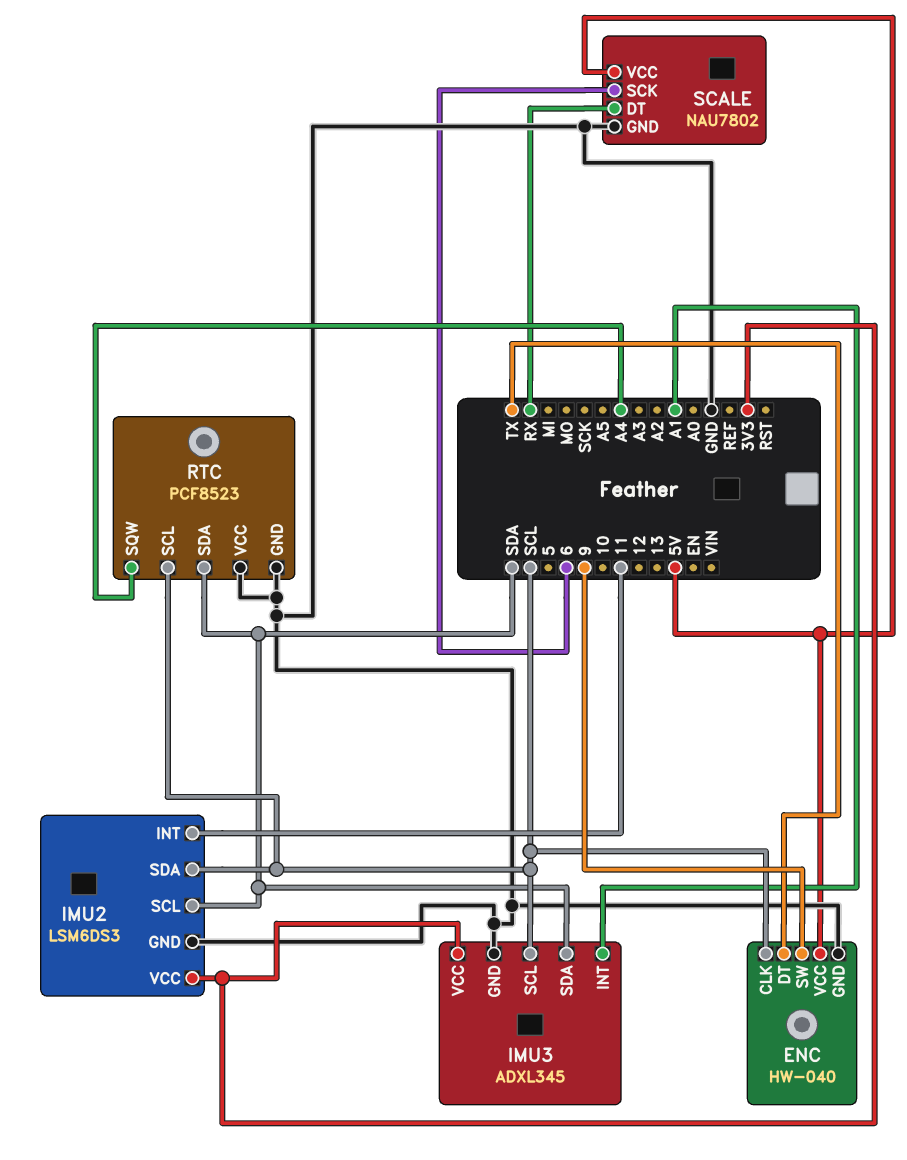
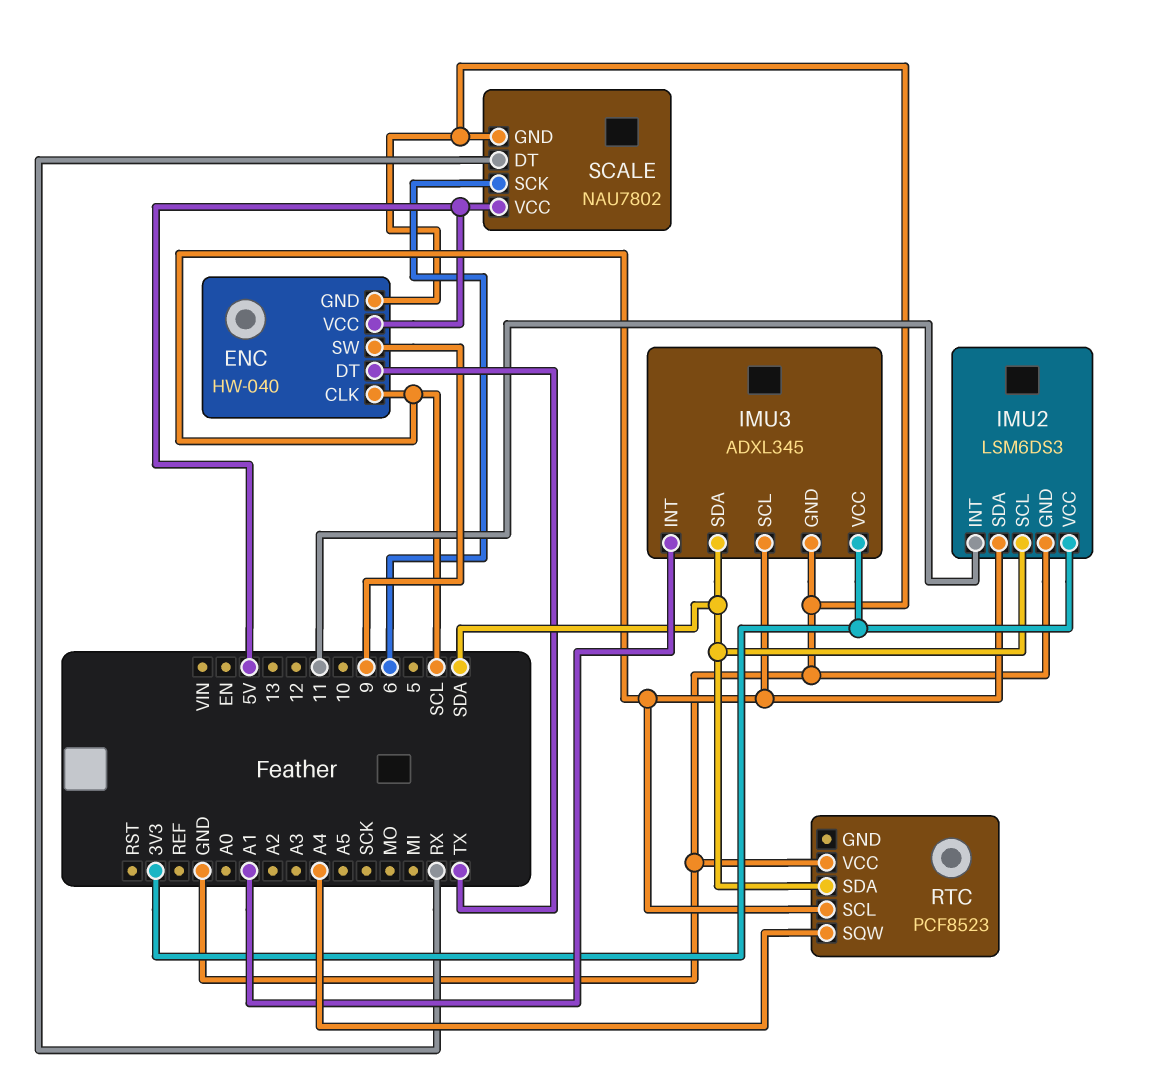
RTC pin GND: GND -> none

